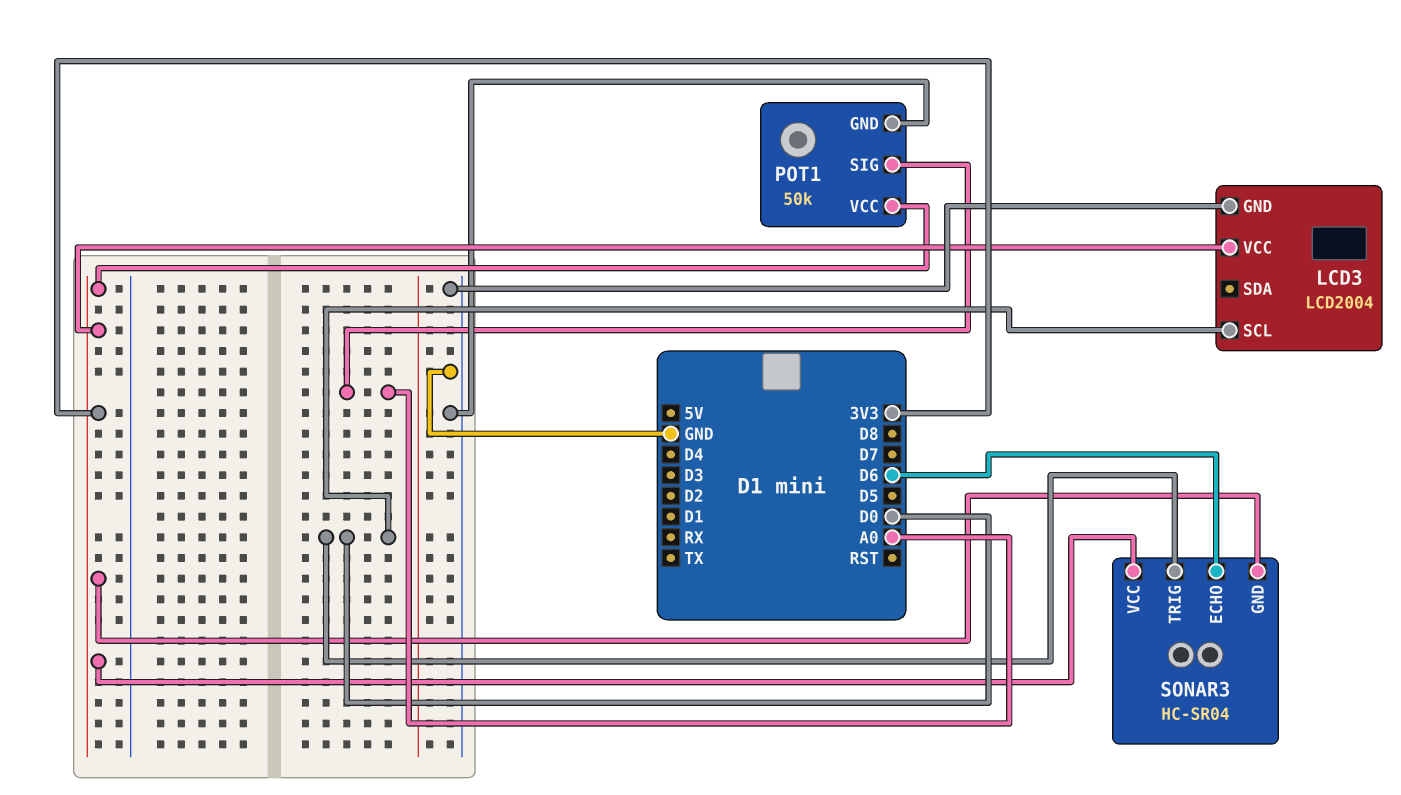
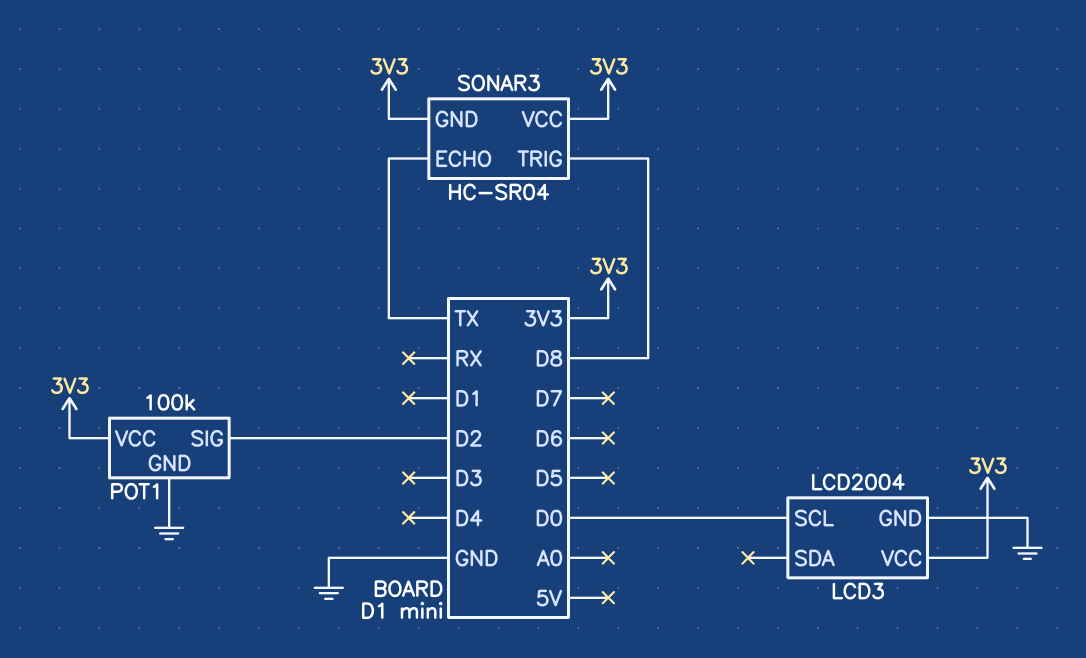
POT1: 50k -> 100k
POT1 pin SIG: A0 -> D2
SONAR3 pin ECHO: D6 -> TX
SONAR3 pin TRIG: D0 -> D8

